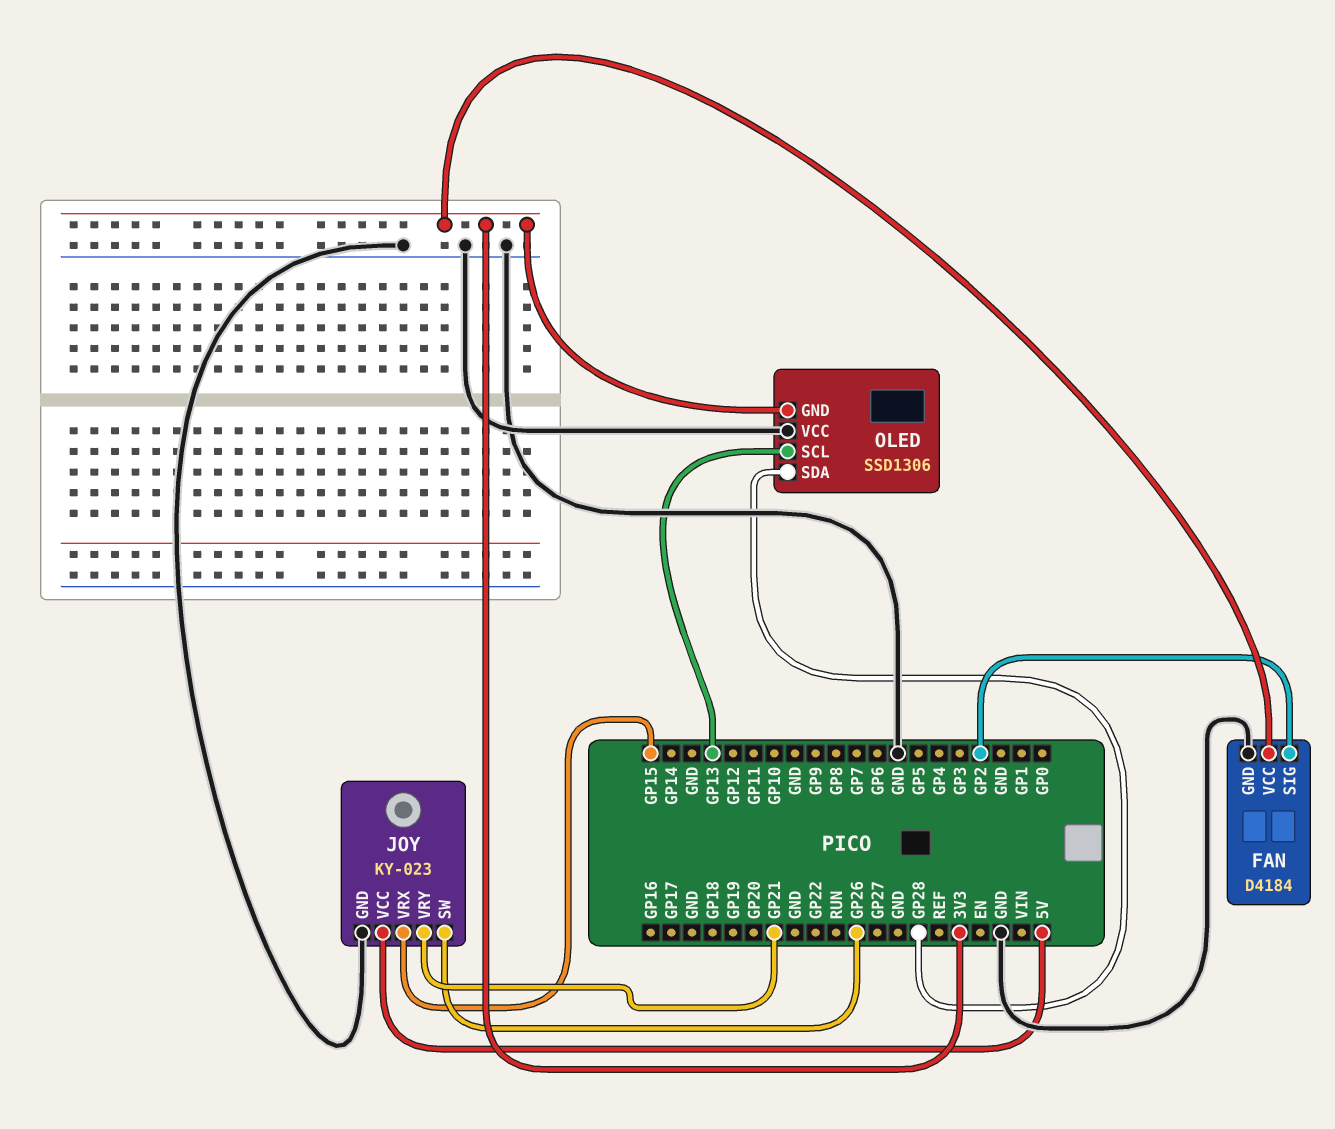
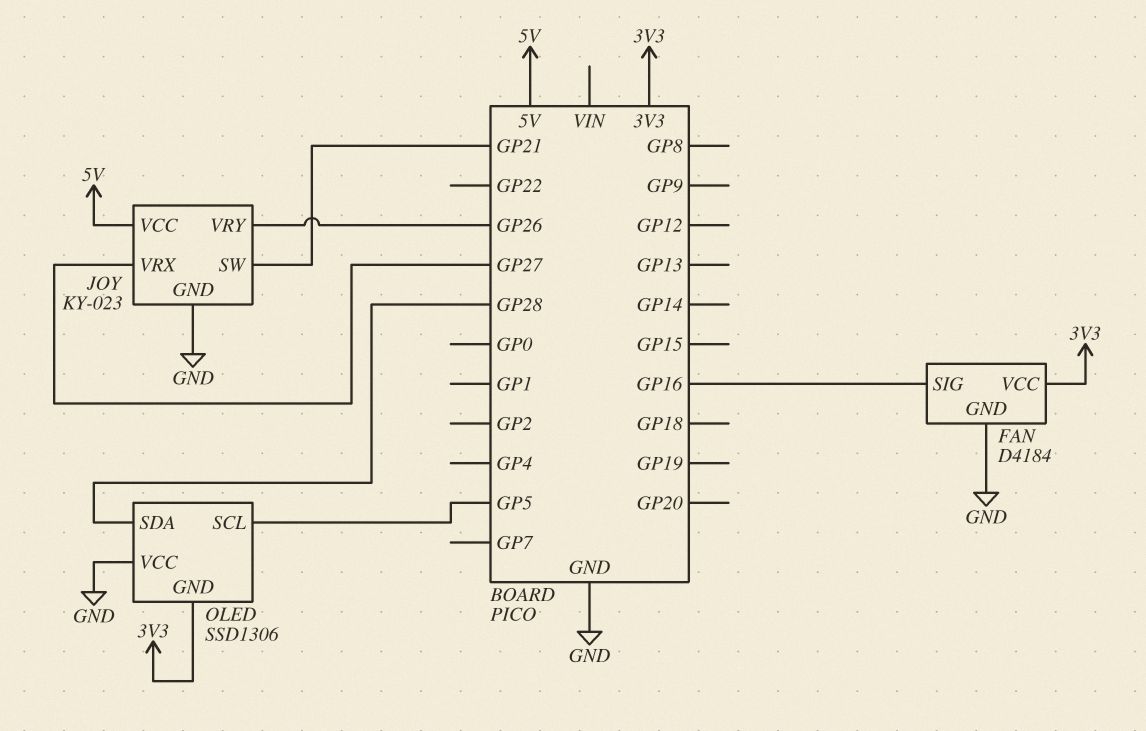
FAN pin SIG: GP2 -> GP16
JOY pin SW: GP26 -> GP21
JOY pin VRX: GP15 -> GP27
JOY pin VRY: GP21 -> GP26
OLED pin SCL: GP13 -> GP5

